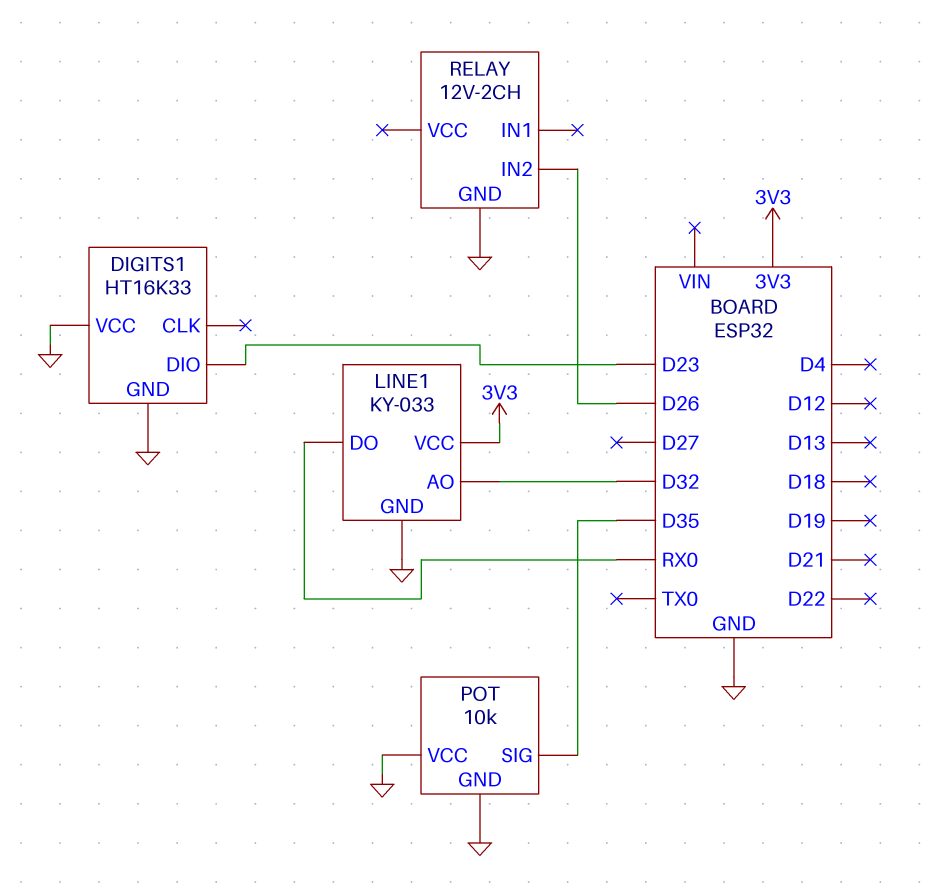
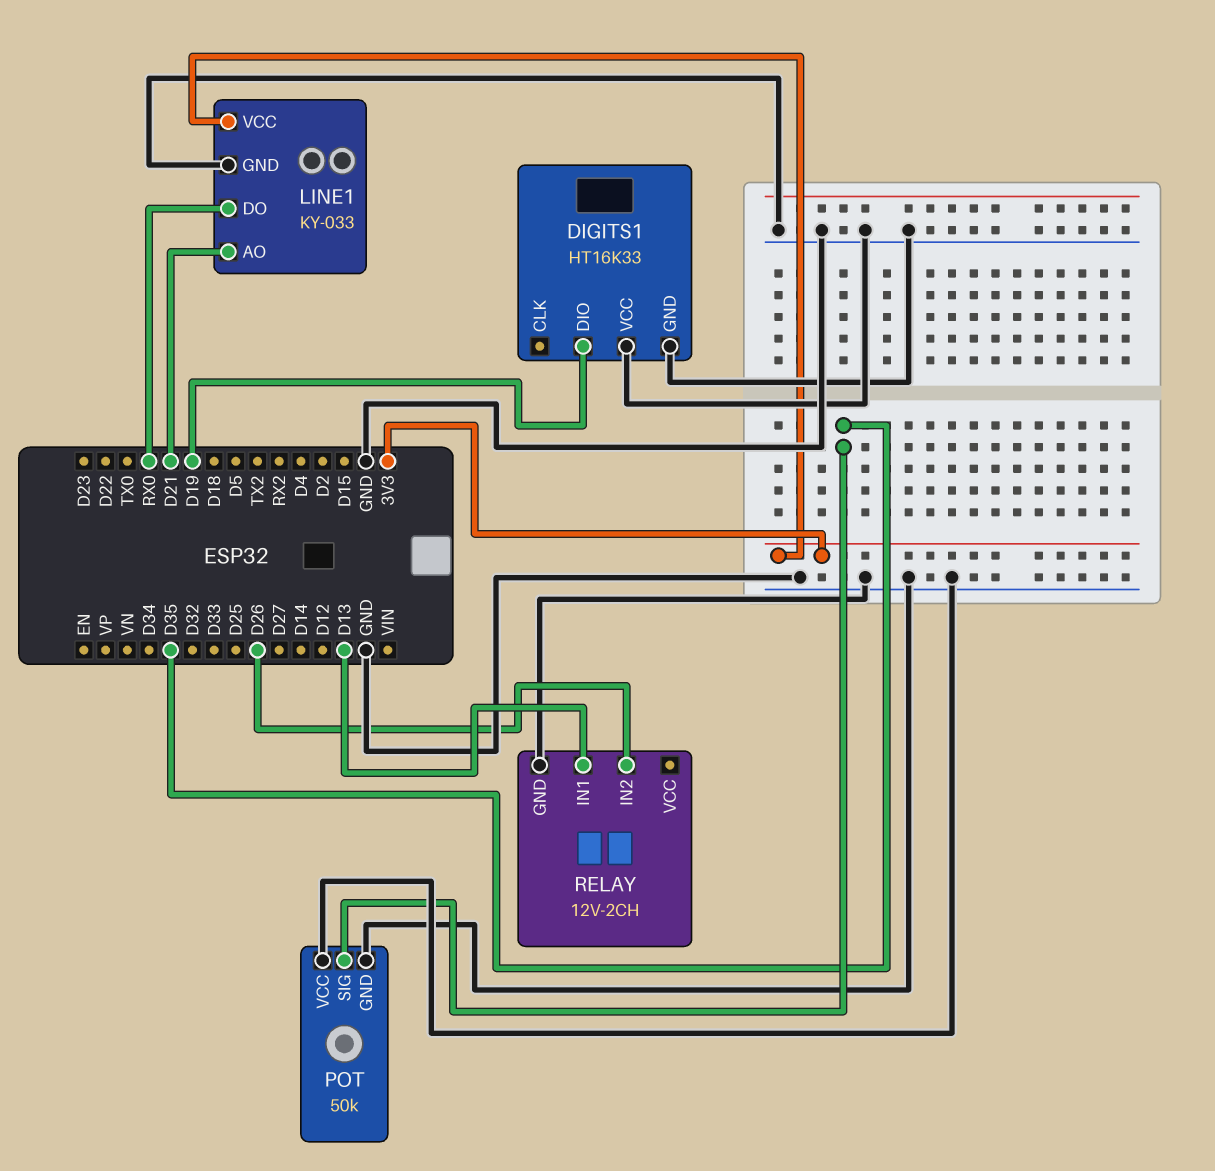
DIGITS1 pin DIO: D23 -> D19
LINE1 pin AO: D32 -> D21
POT: 10k -> 50k
RELAY pin IN1: none -> D13

